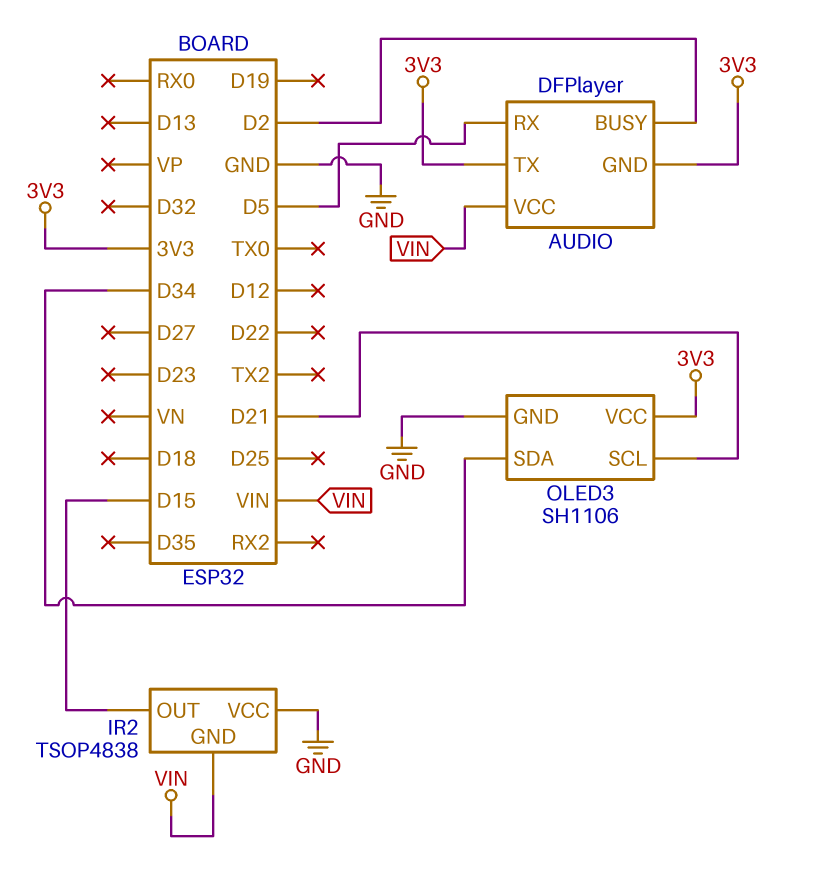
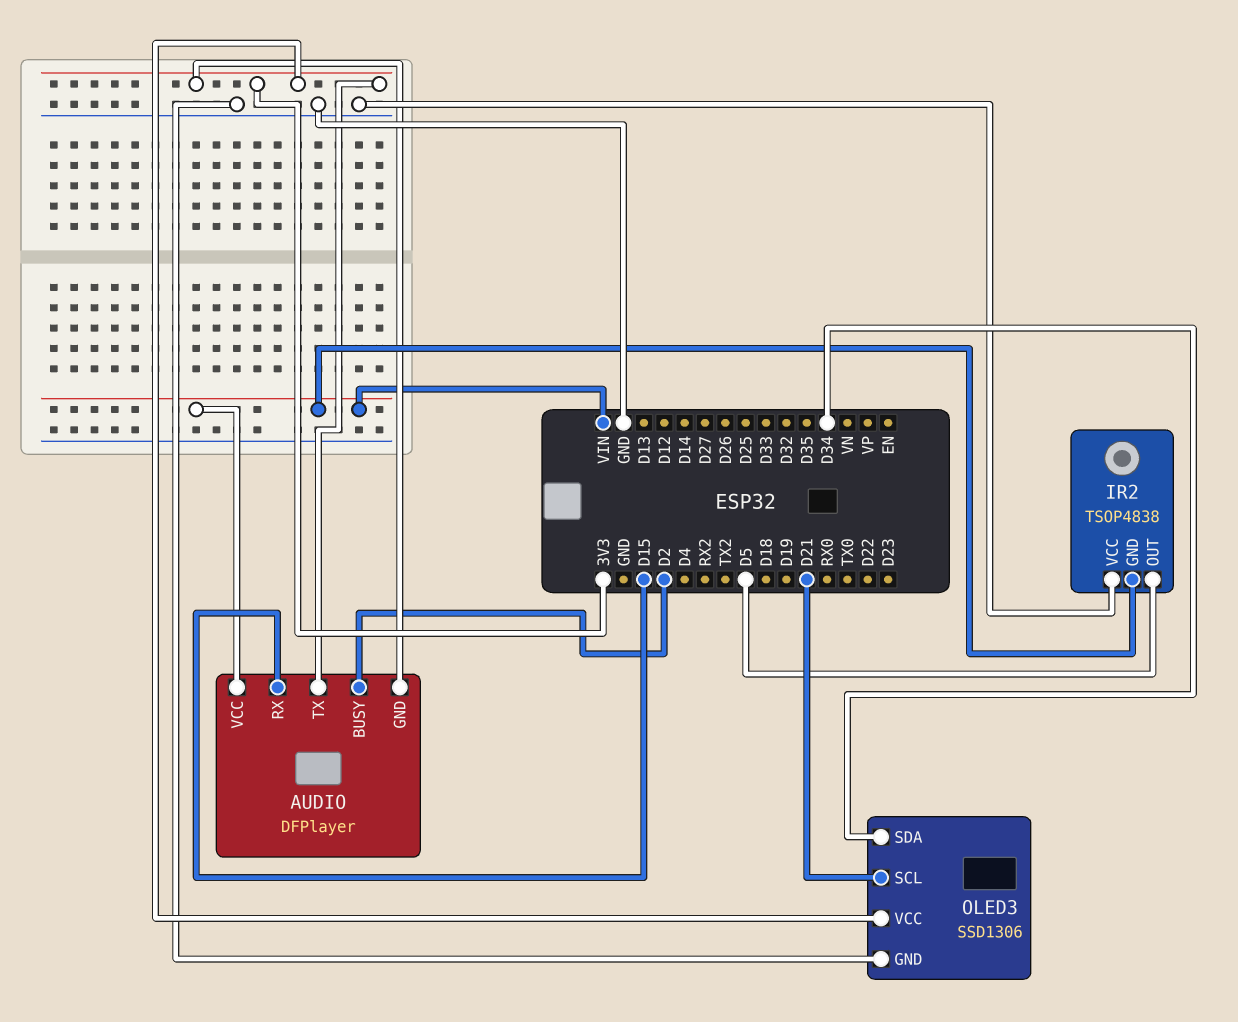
AUDIO pin RX: D5 -> D15
IR2 pin OUT: D15 -> D5
OLED3: SH1106 -> SSD1306

